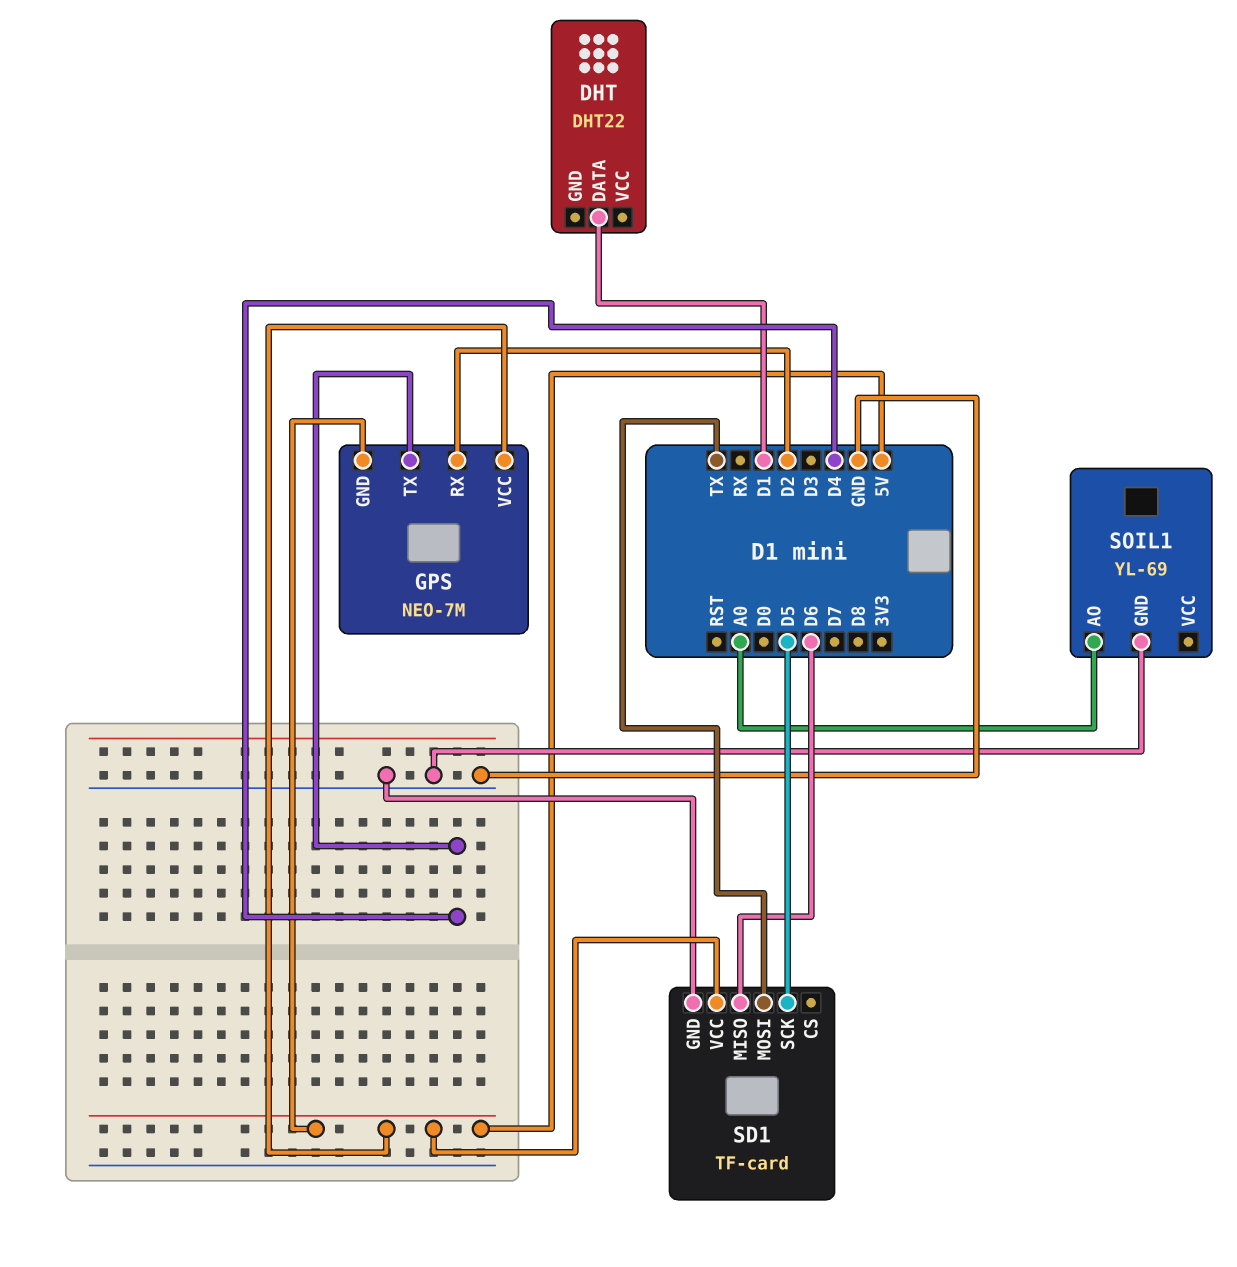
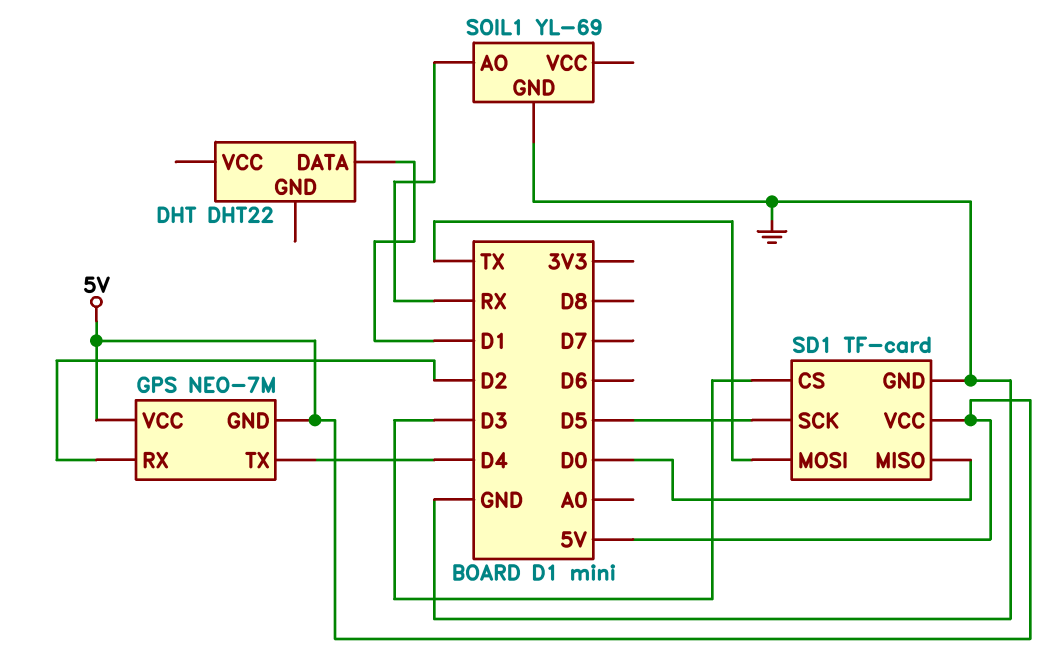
SD1 pin CS: none -> D3
SD1 pin MISO: D6 -> D0
SOIL1 pin AO: A0 -> RX

